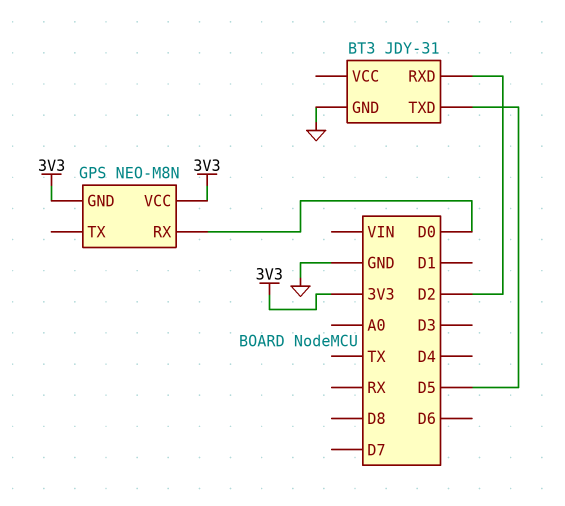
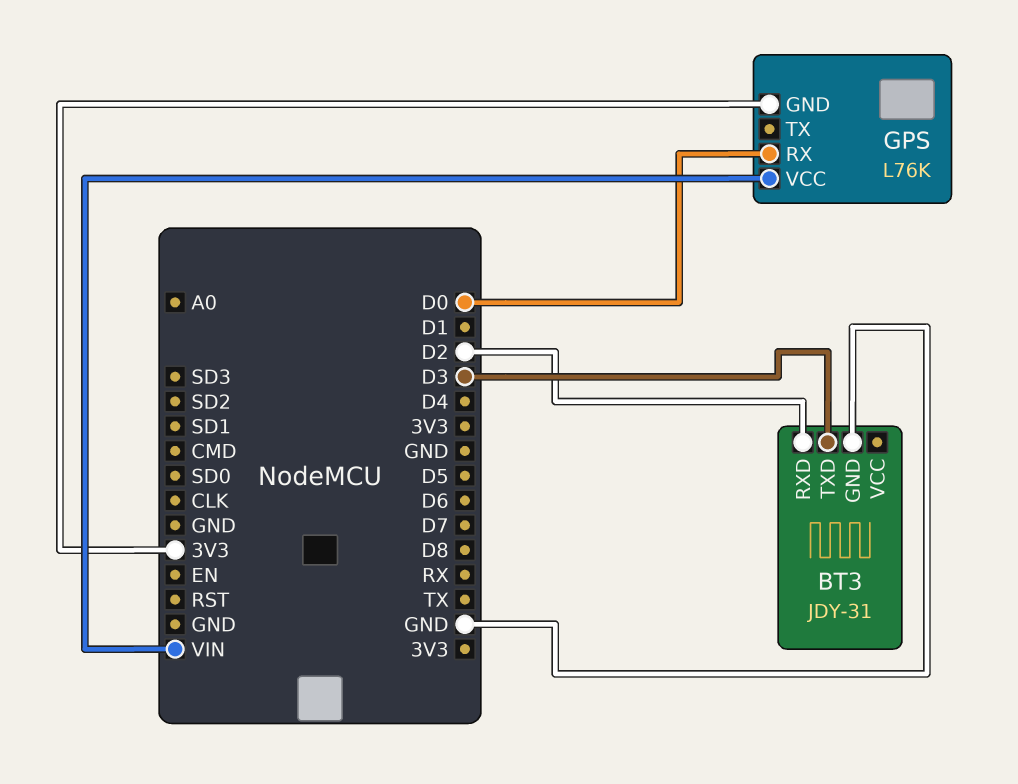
BT3 pin TXD: D5 -> D3
GPS: NEO-M8N -> L76K
GPS pin VCC: 3V3 -> VIN

